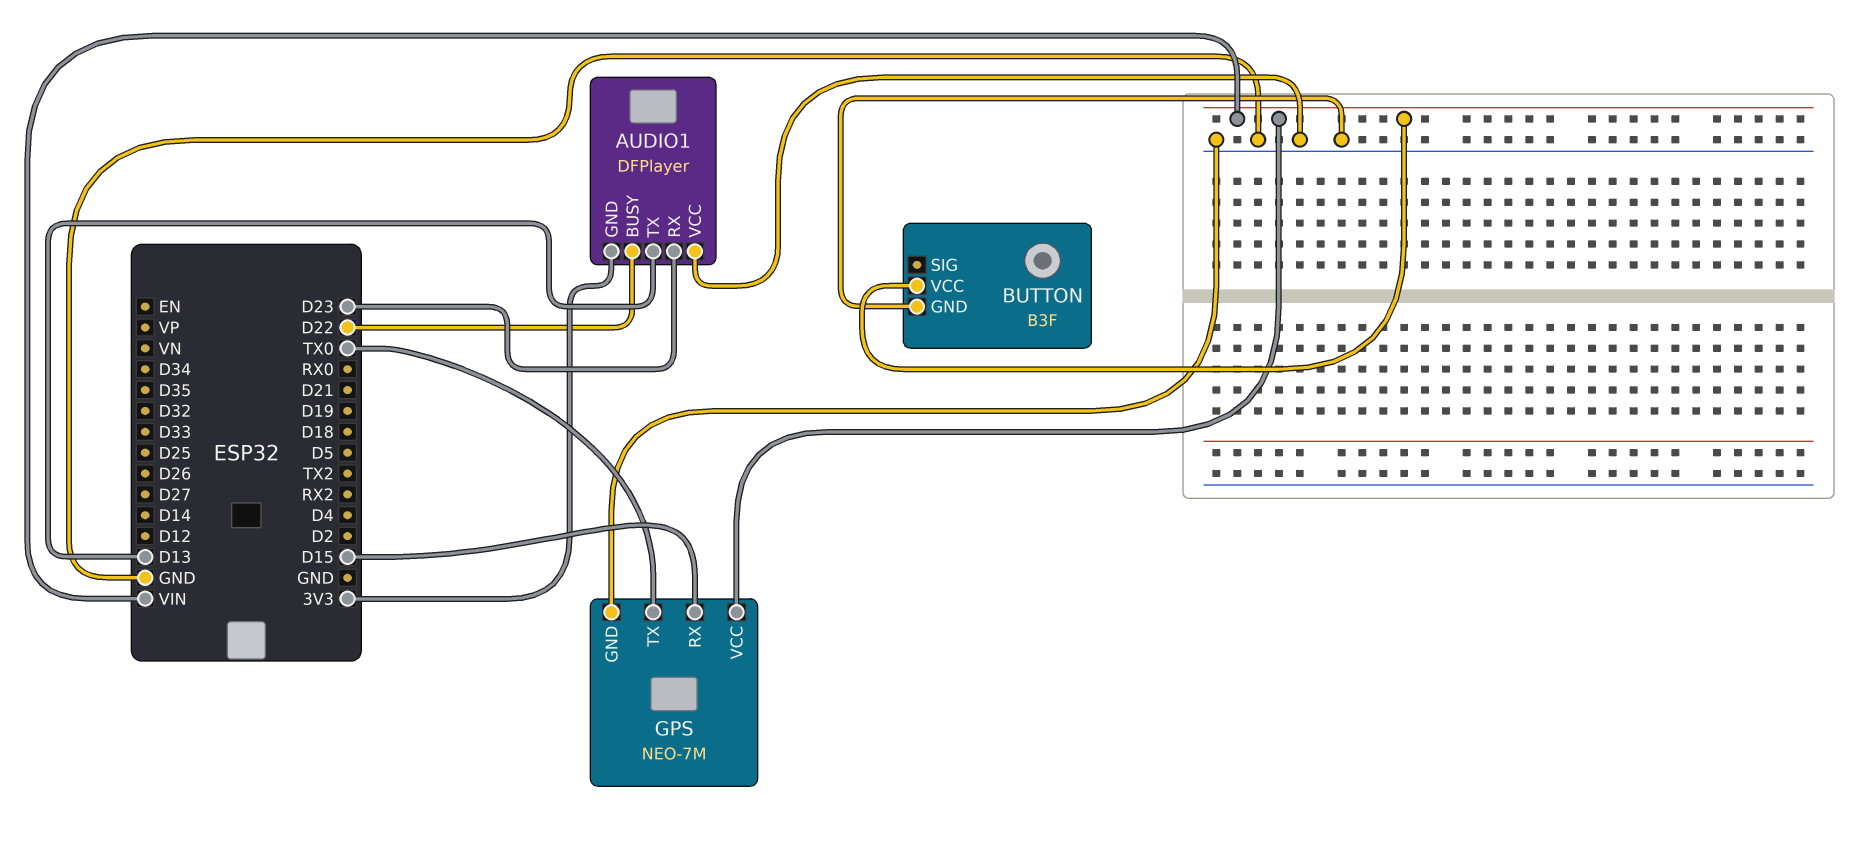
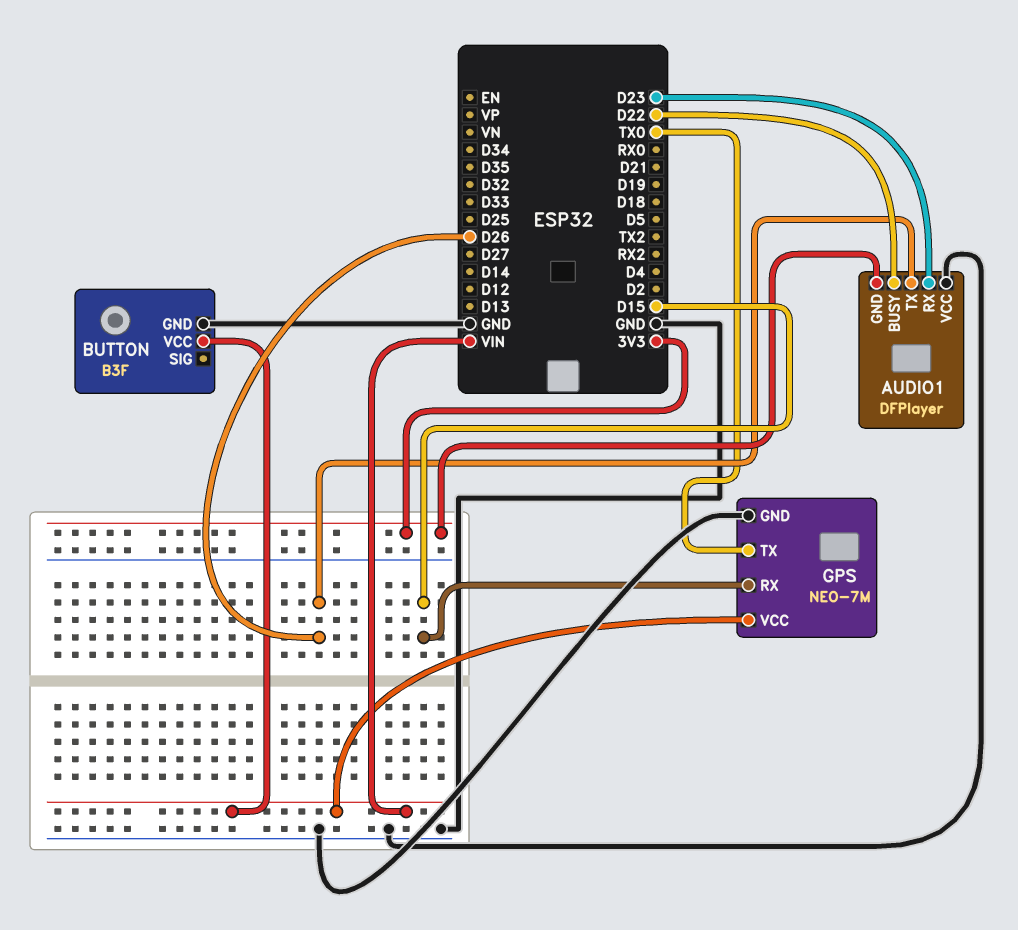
AUDIO1 pin TX: D13 -> D26

